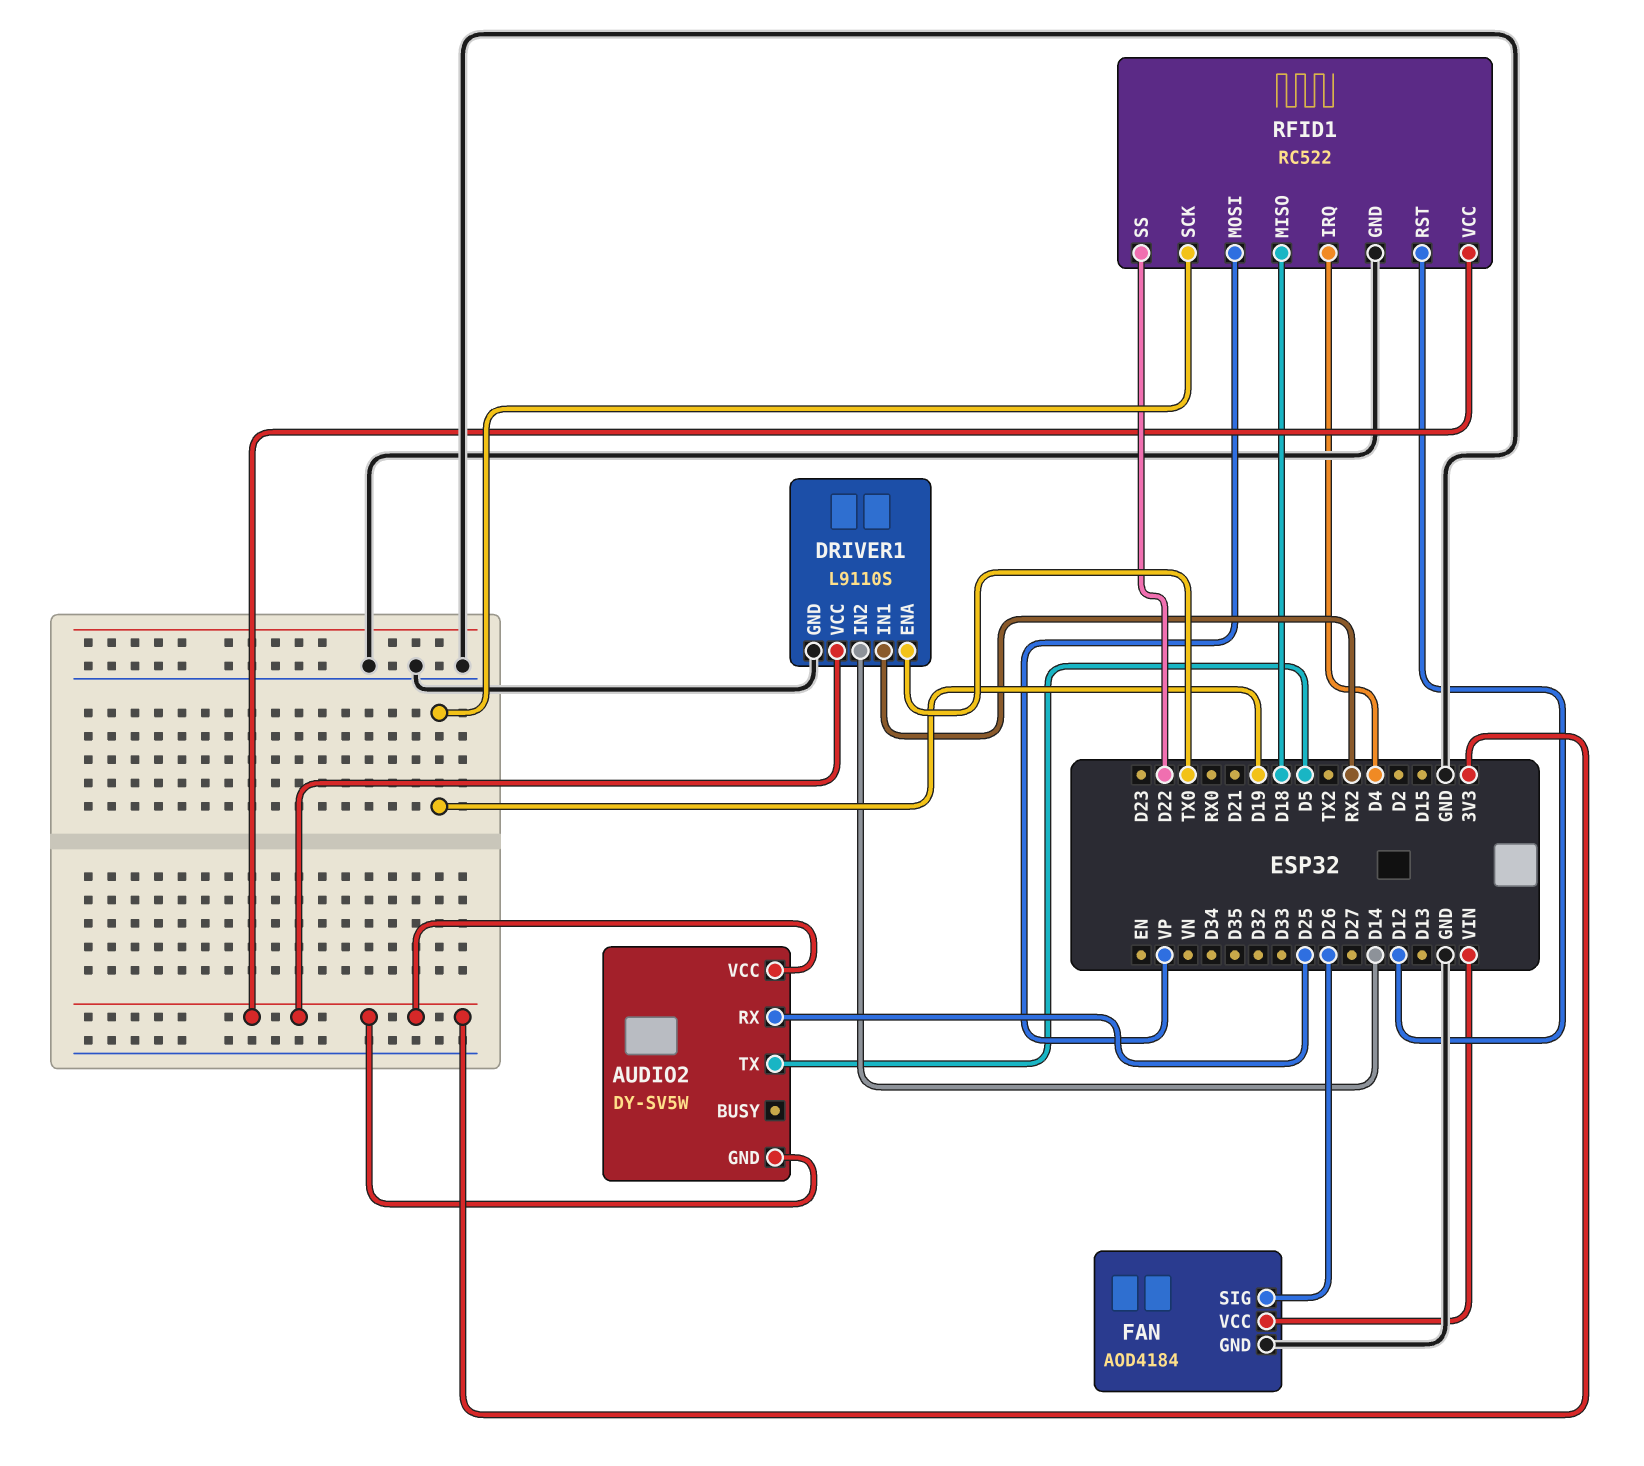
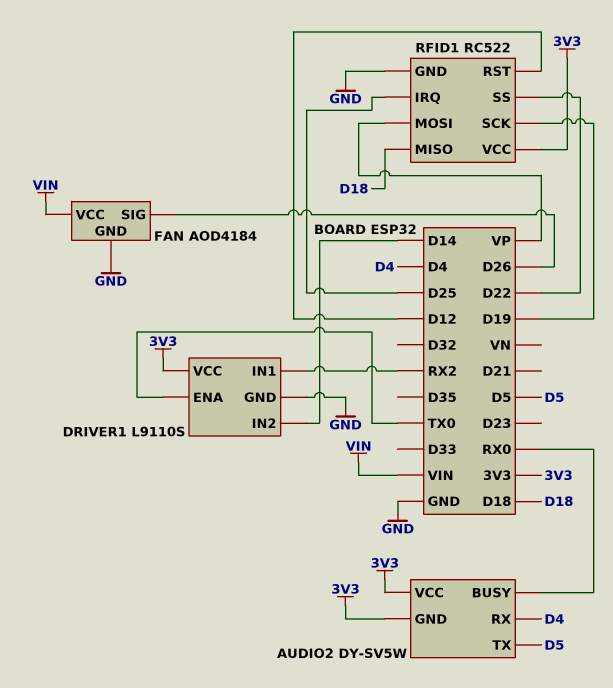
AUDIO2 pin BUSY: none -> RX0
AUDIO2 pin RX: D25 -> D4
RFID1 pin IRQ: D4 -> D25

